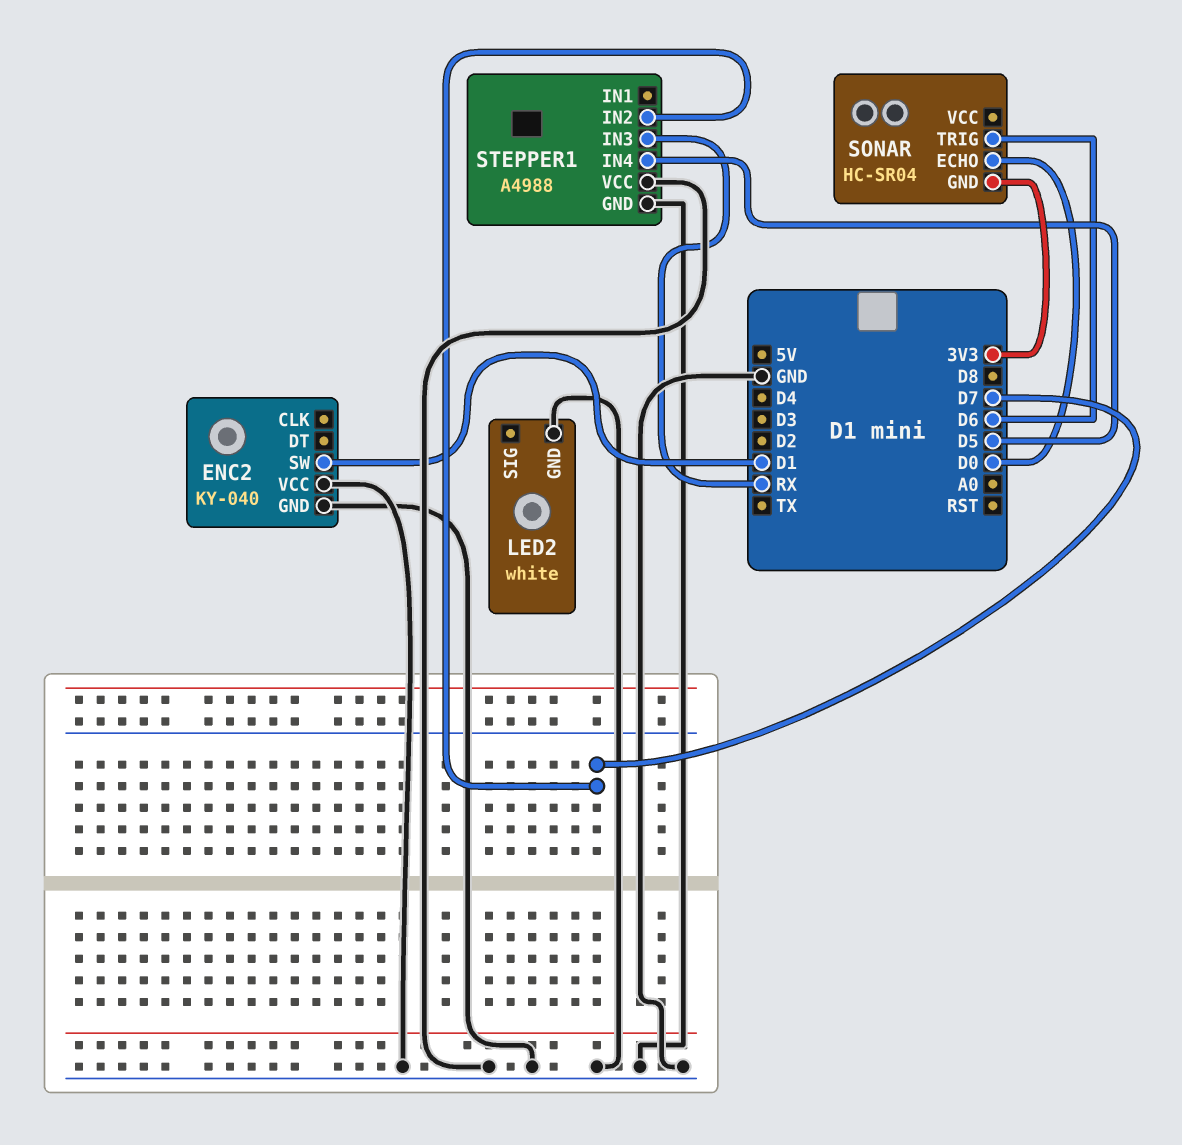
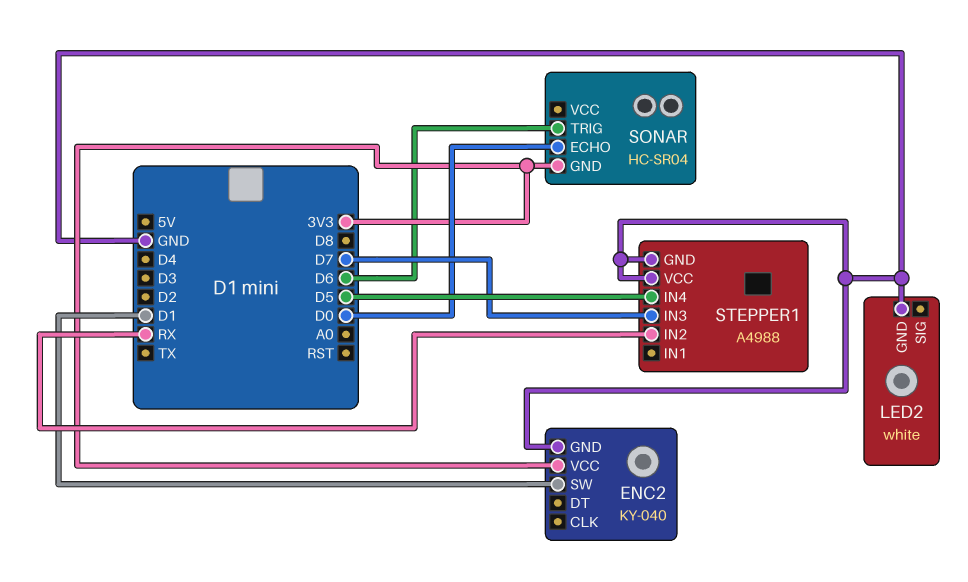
ENC2 pin VCC: GND -> 3V3
STEPPER1 pin IN2: D7 -> RX
STEPPER1 pin IN3: RX -> D7

